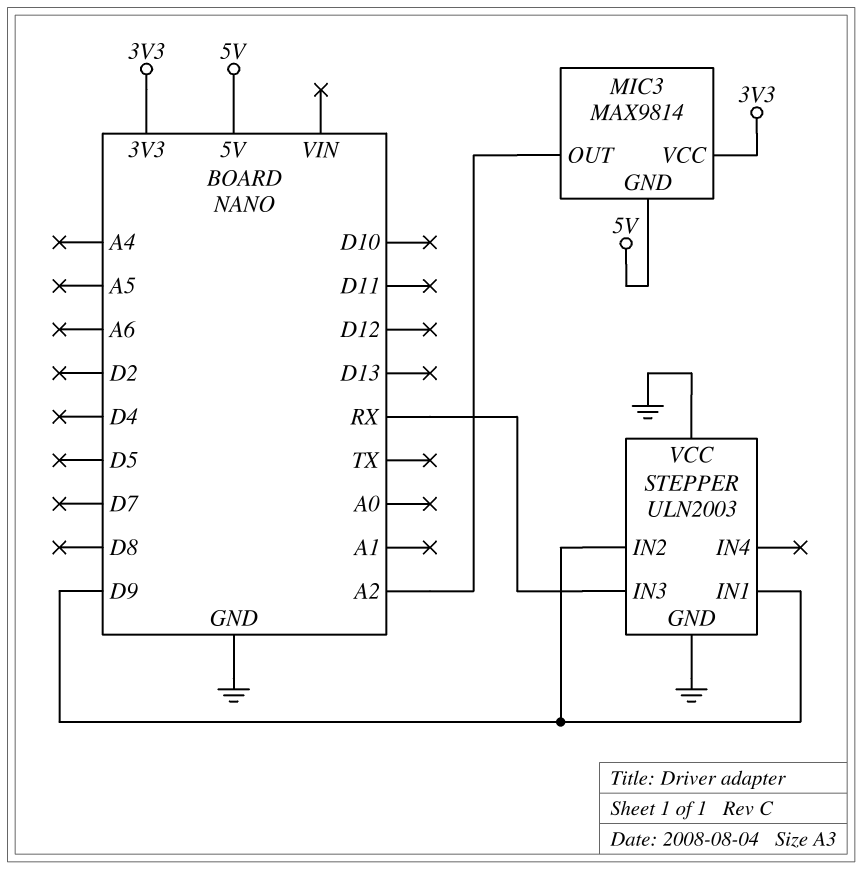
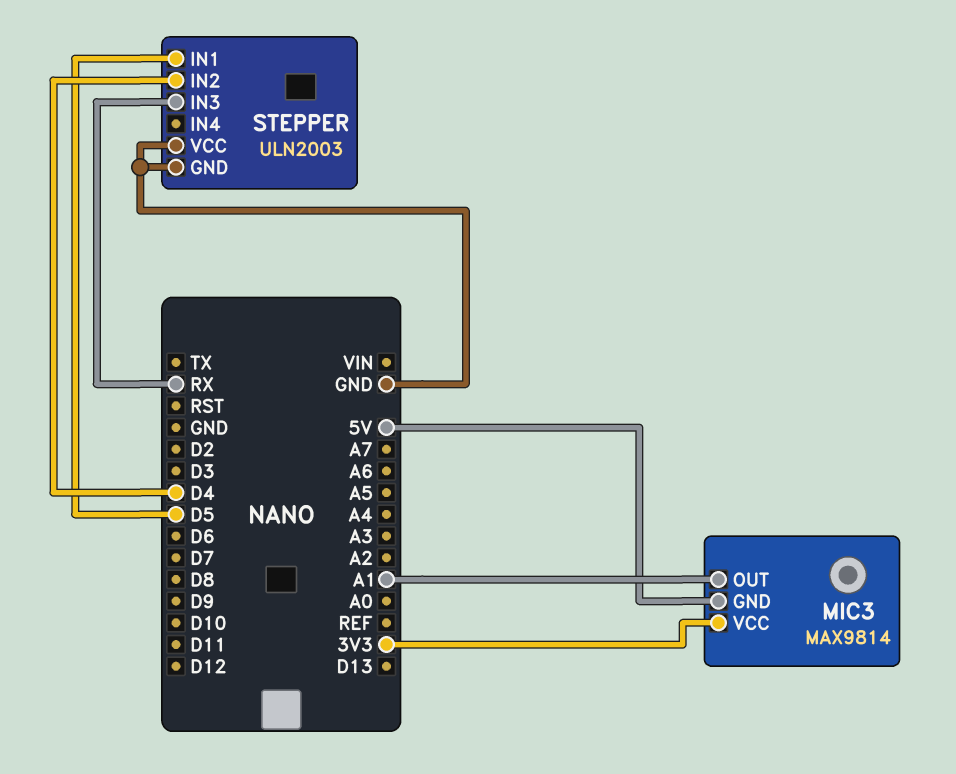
MIC3 pin OUT: A2 -> A1
STEPPER pin IN1: D9 -> D5
STEPPER pin IN2: D9 -> D4

